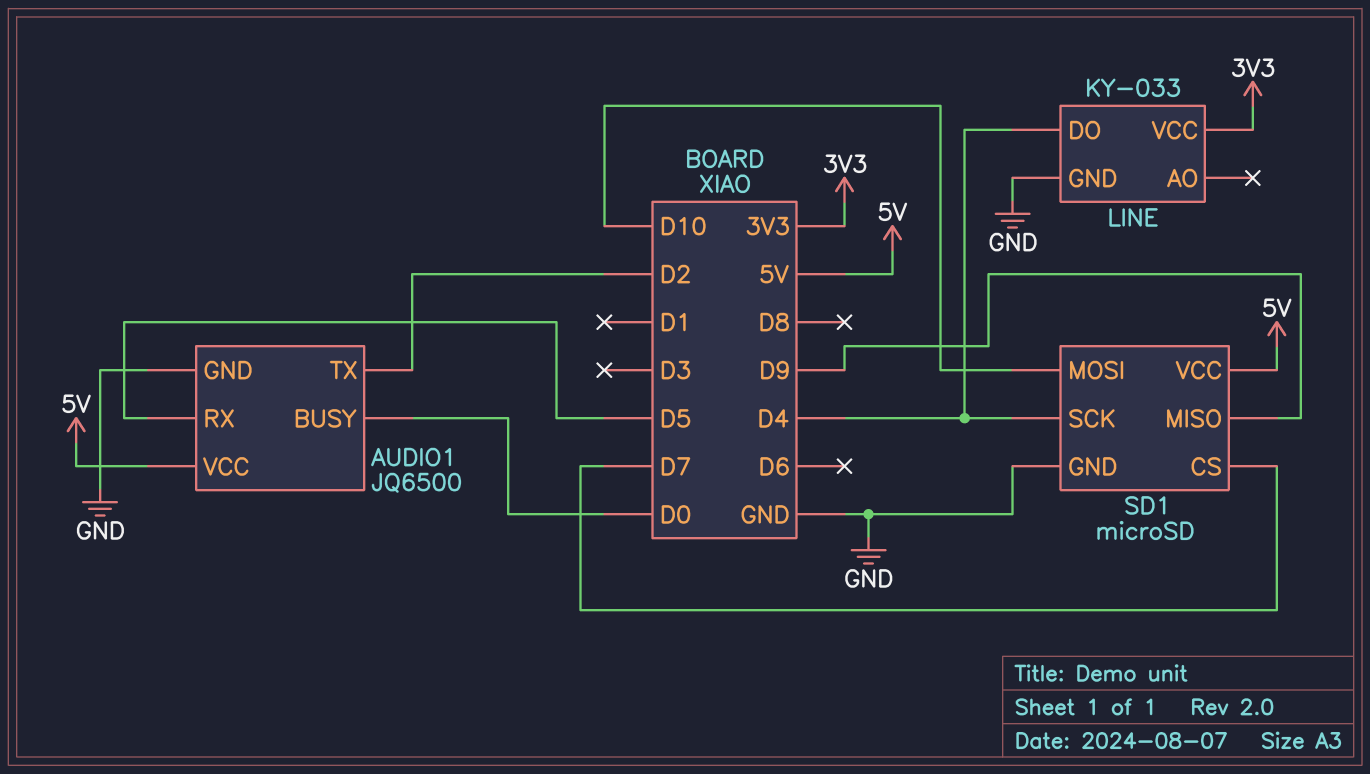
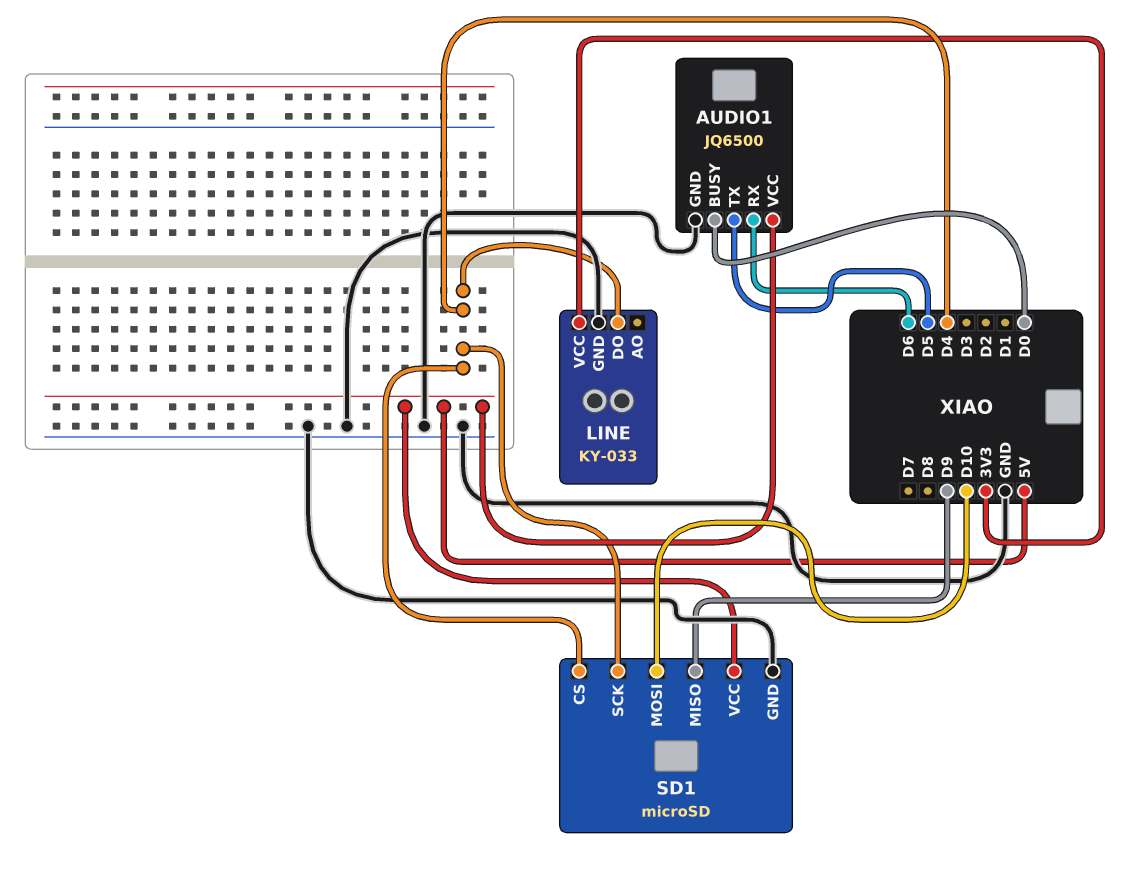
AUDIO1 pin RX: D5 -> D6
AUDIO1 pin TX: D2 -> D5
SD1 pin CS: D7 -> D4

